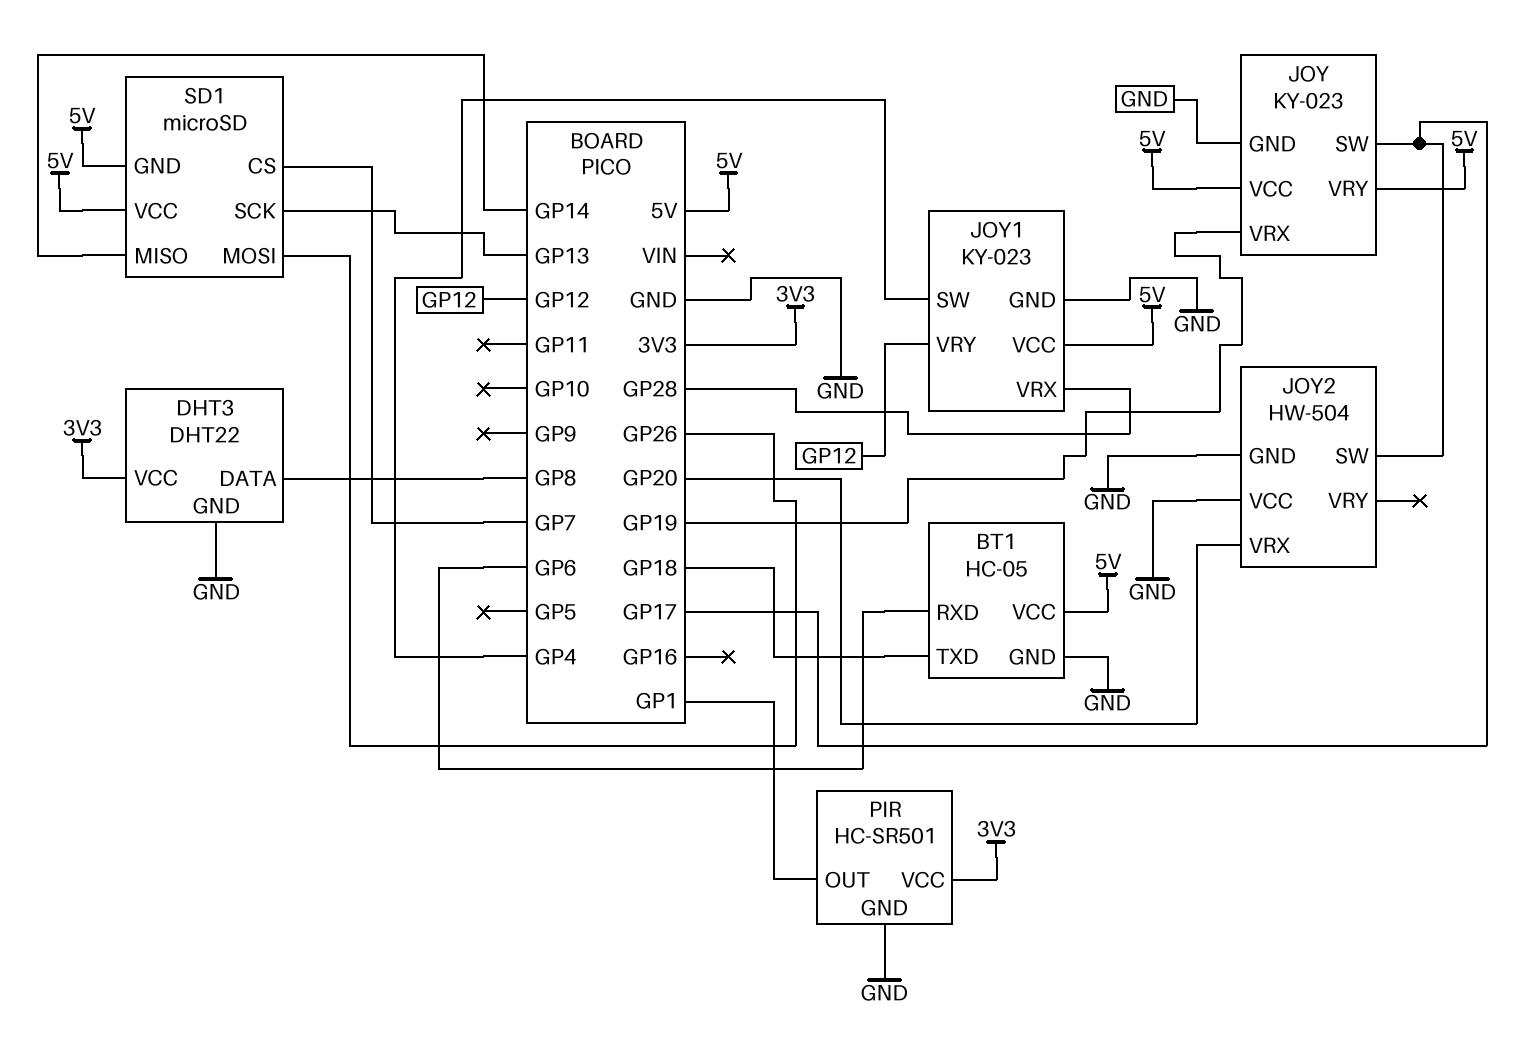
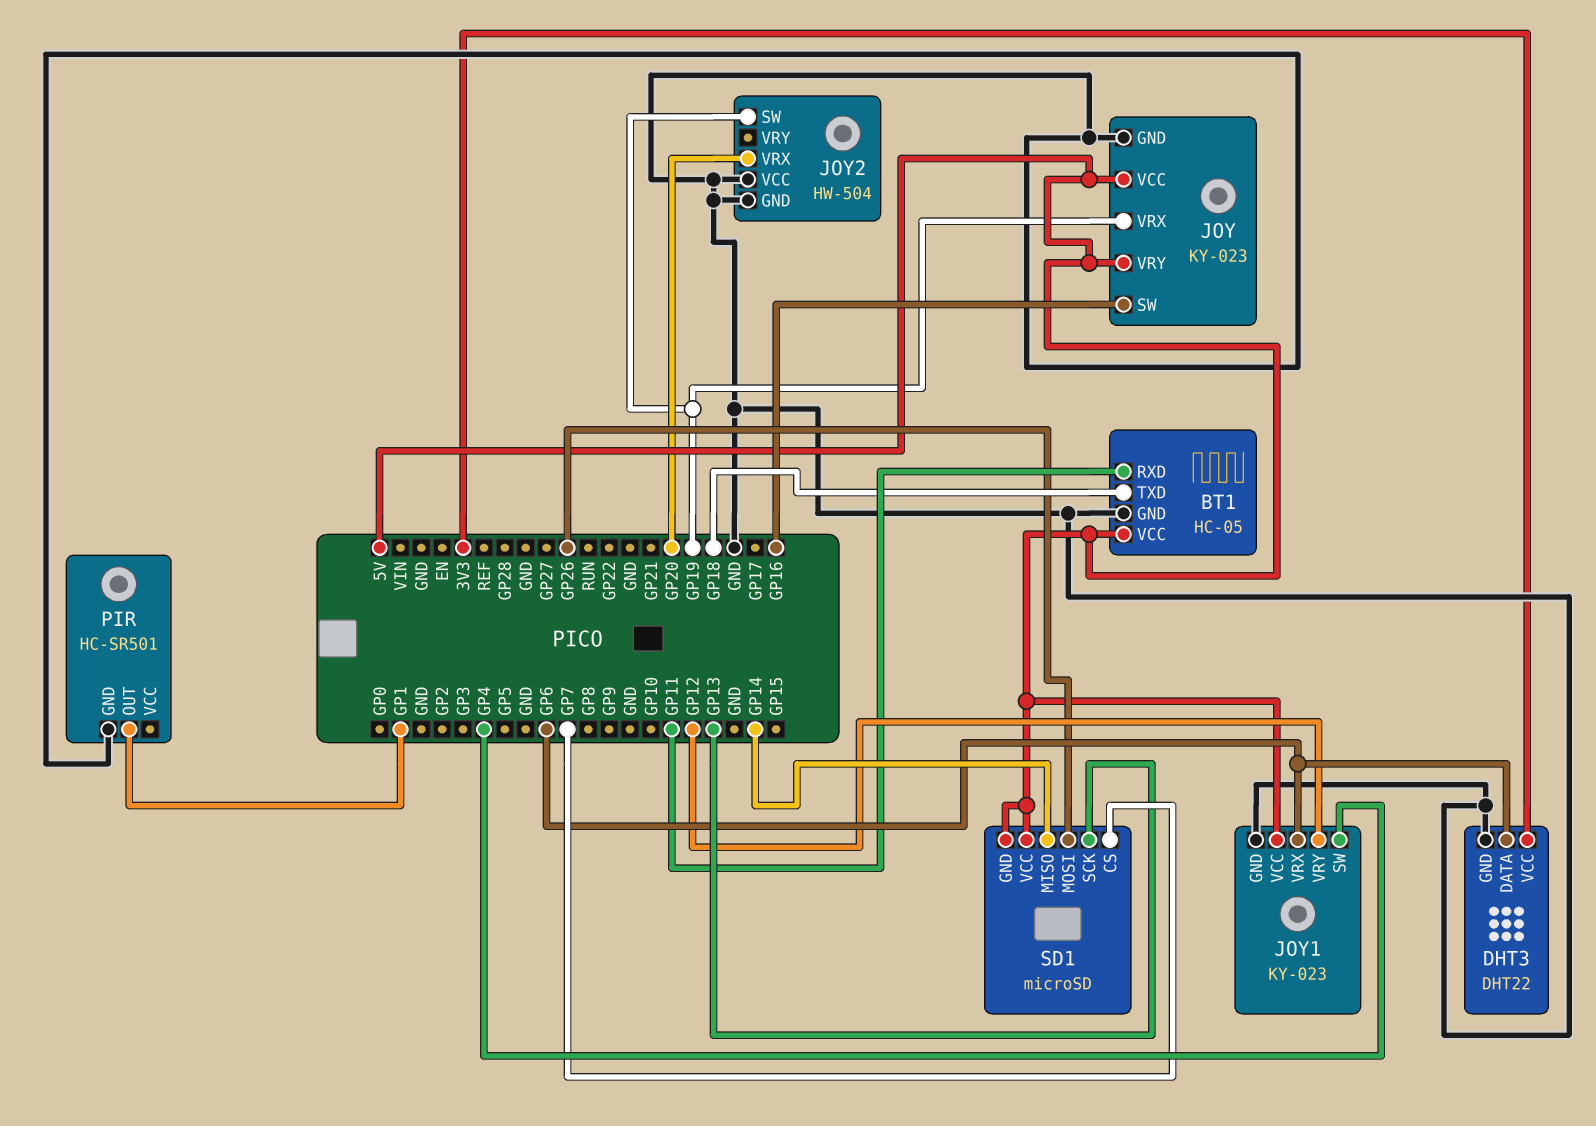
BT1 pin RXD: GP6 -> GP11
DHT3 pin DATA: GP8 -> GP6
JOY pin SW: GP17 -> GP16
JOY1 pin VRX: GP28 -> GP6
JOY2 pin SW: GP17 -> GP19
PIR pin VCC: 3V3 -> none

